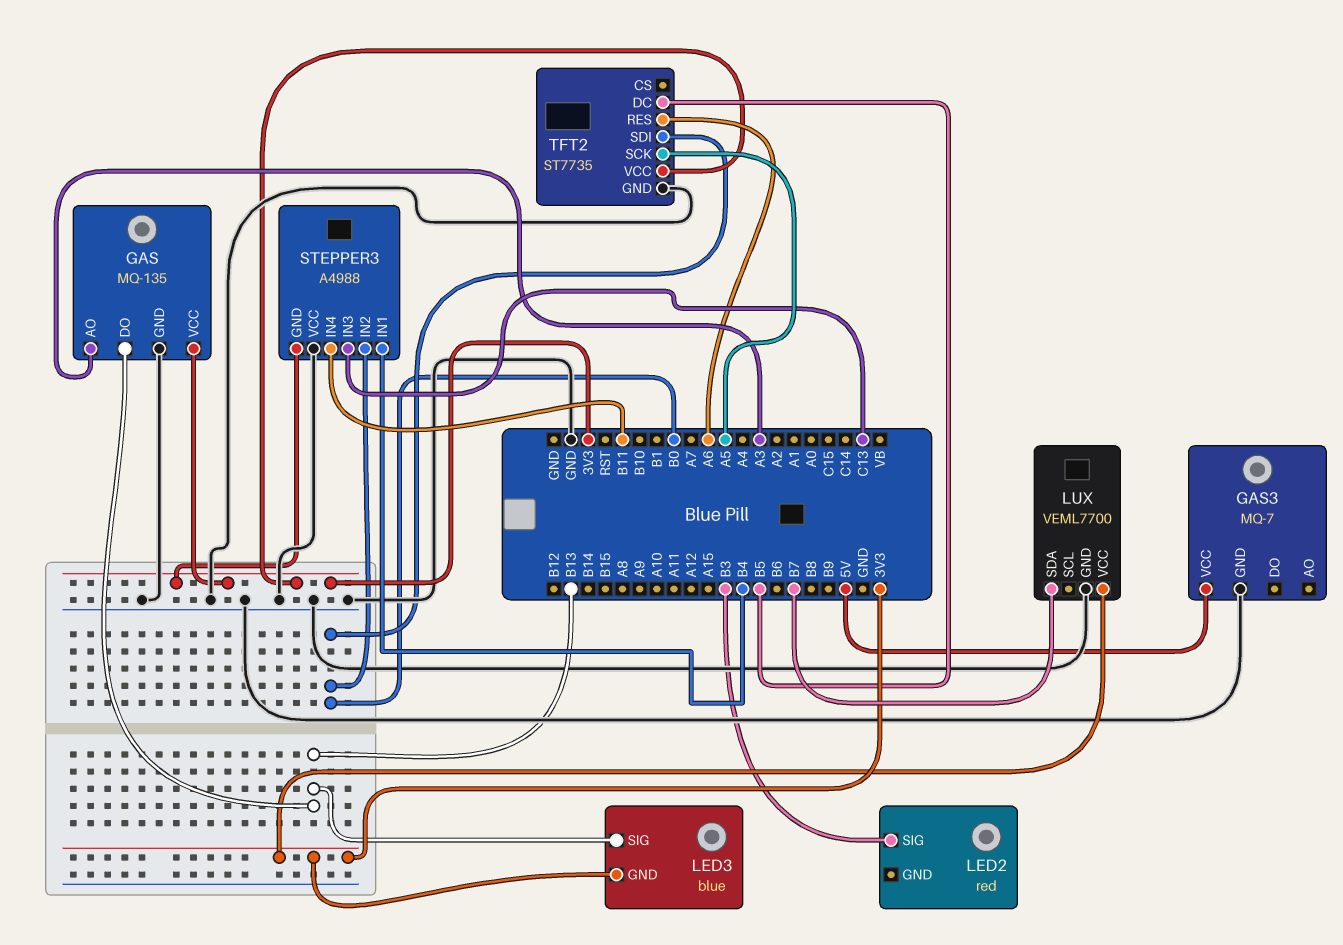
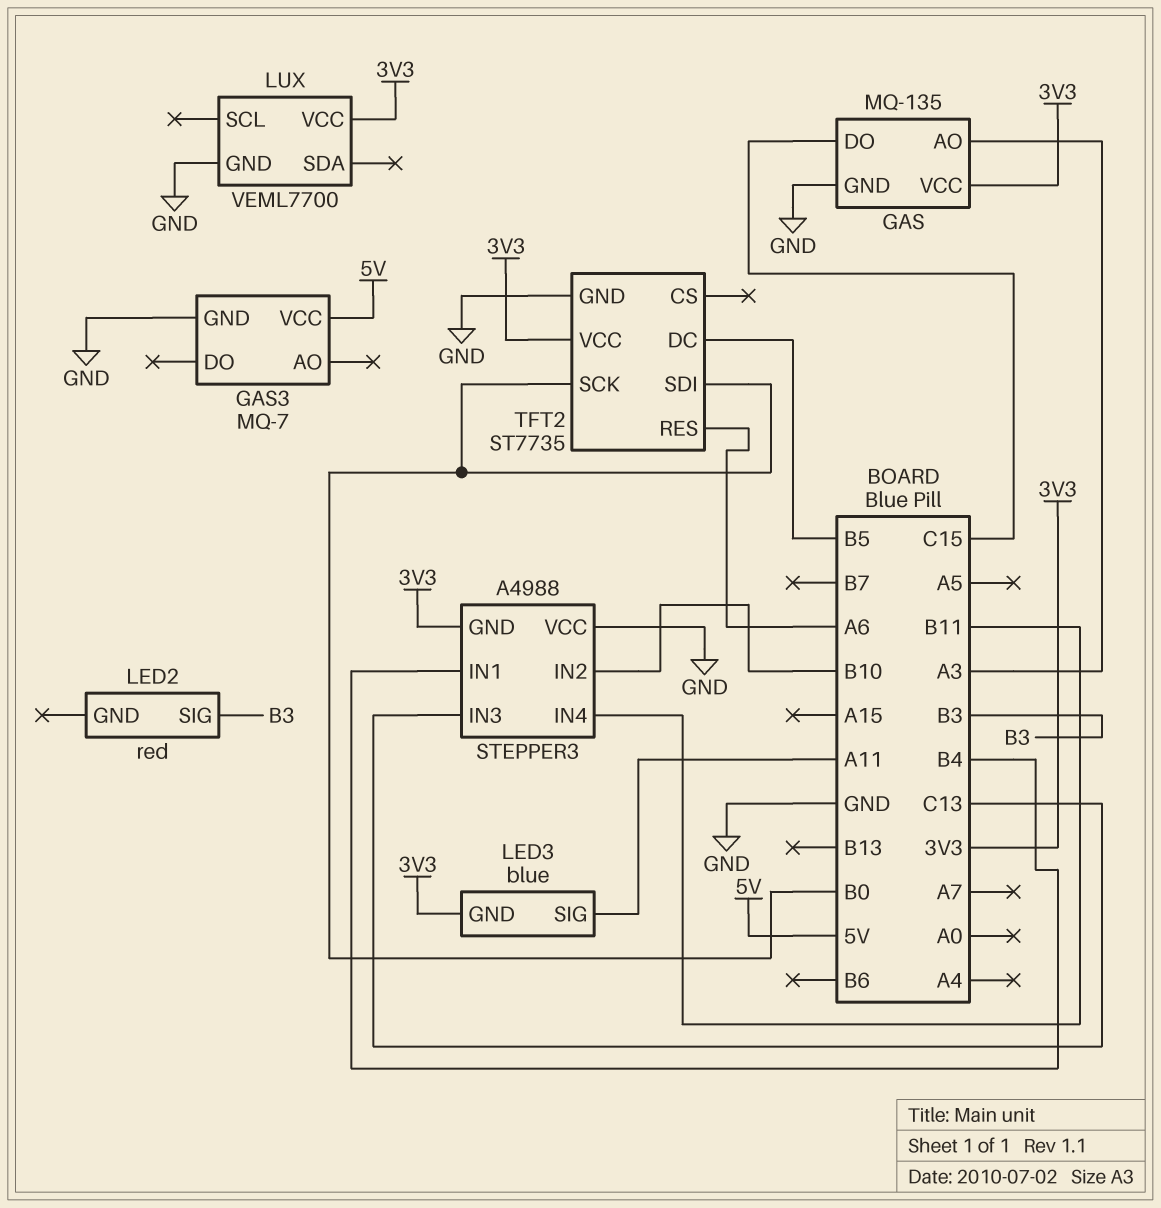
GAS pin DO: B13 -> C15
LED3 pin SIG: B13 -> A11
LUX pin SDA: B7 -> none
STEPPER3 pin IN2: B0 -> B10
TFT2 pin SCK: A5 -> B0

